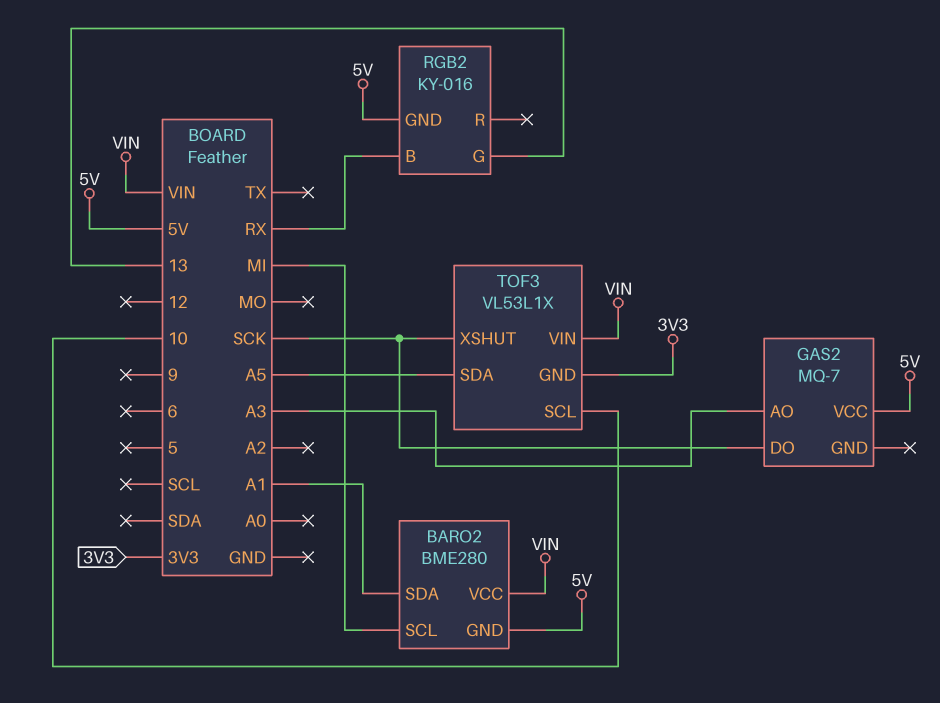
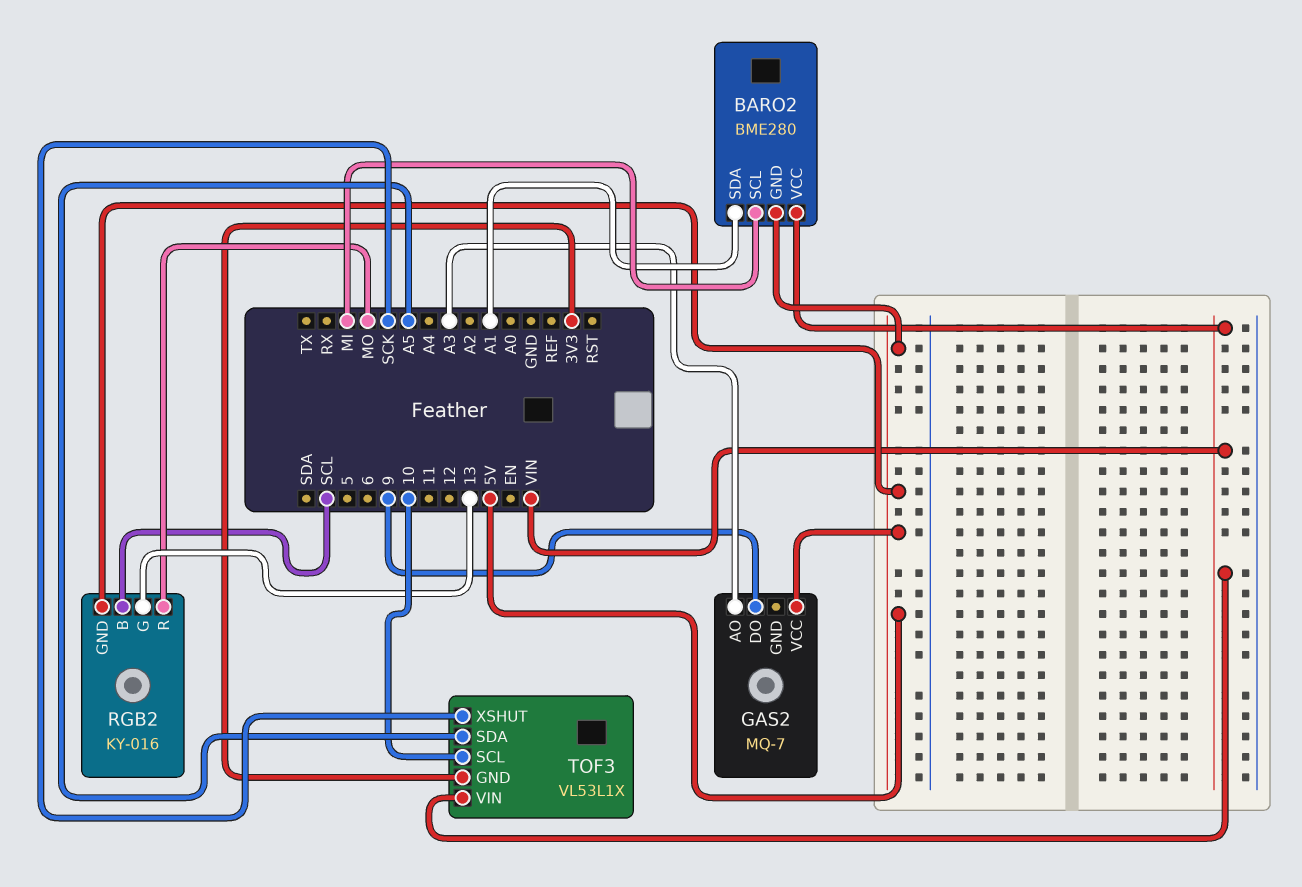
GAS2 pin DO: SCK -> 9
RGB2 pin B: RX -> SCL
RGB2 pin R: none -> MO

